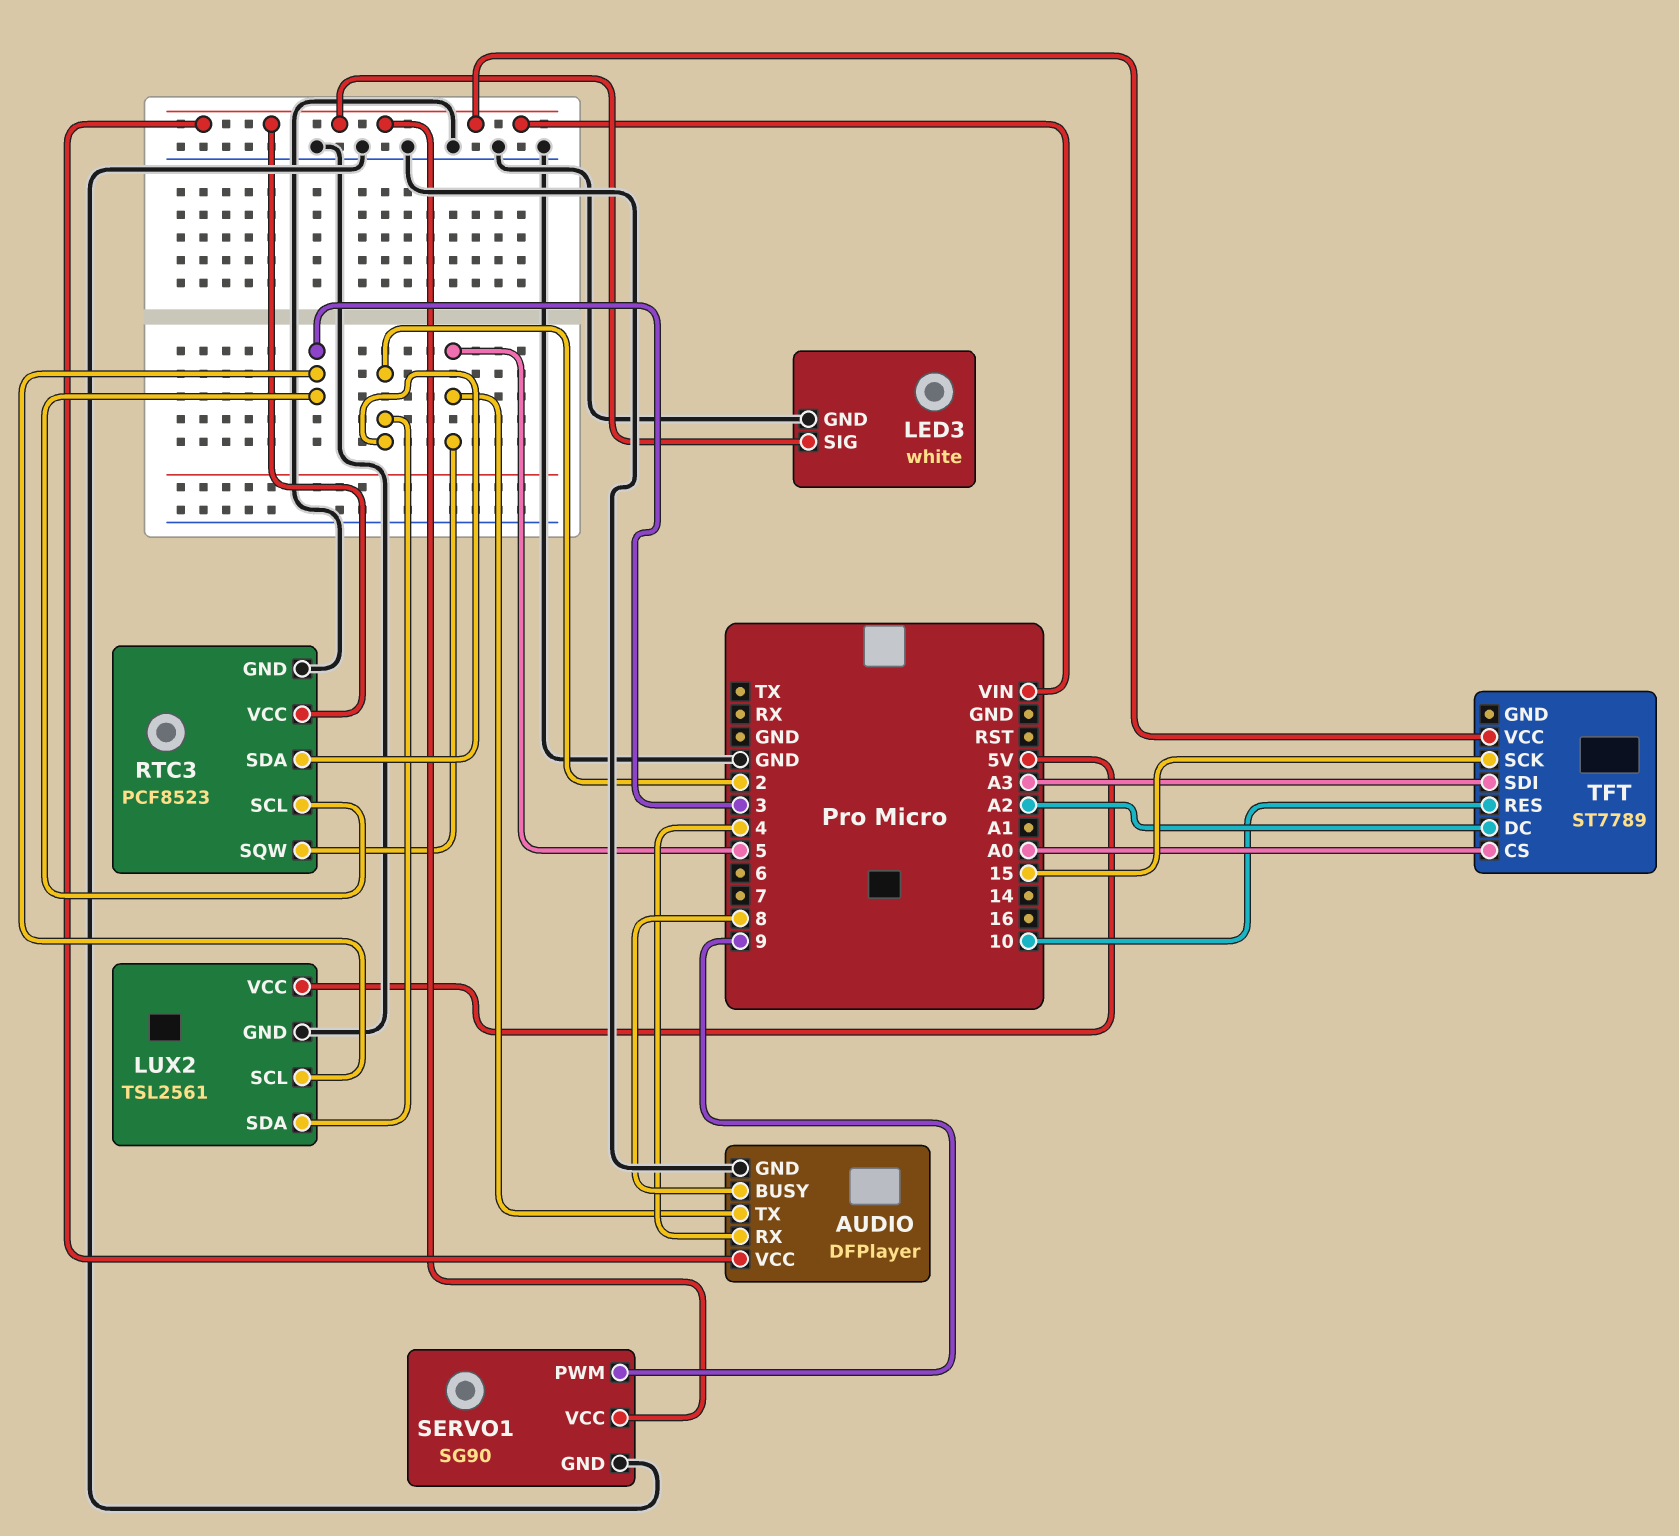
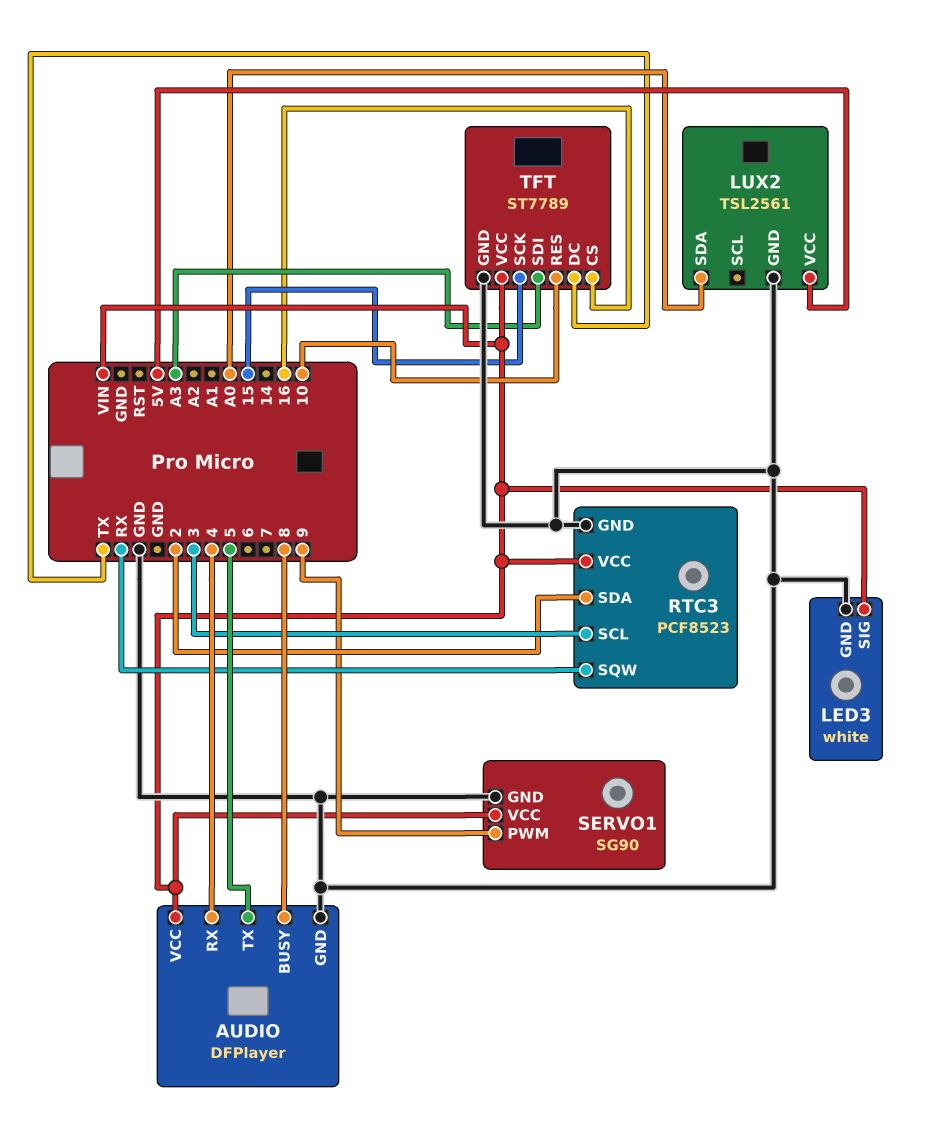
LUX2 pin SCL: 3 -> none
LUX2 pin SDA: 2 -> A0
RTC3 pin SQW: 5 -> RX
TFT pin CS: A0 -> 16
TFT pin DC: A2 -> TX
TFT pin GND: none -> GND

